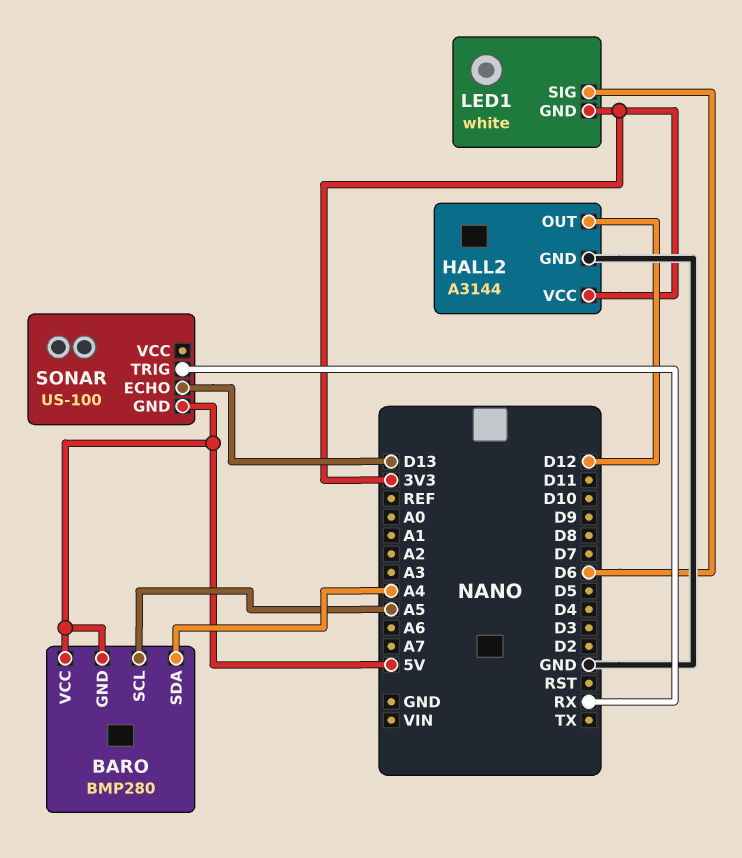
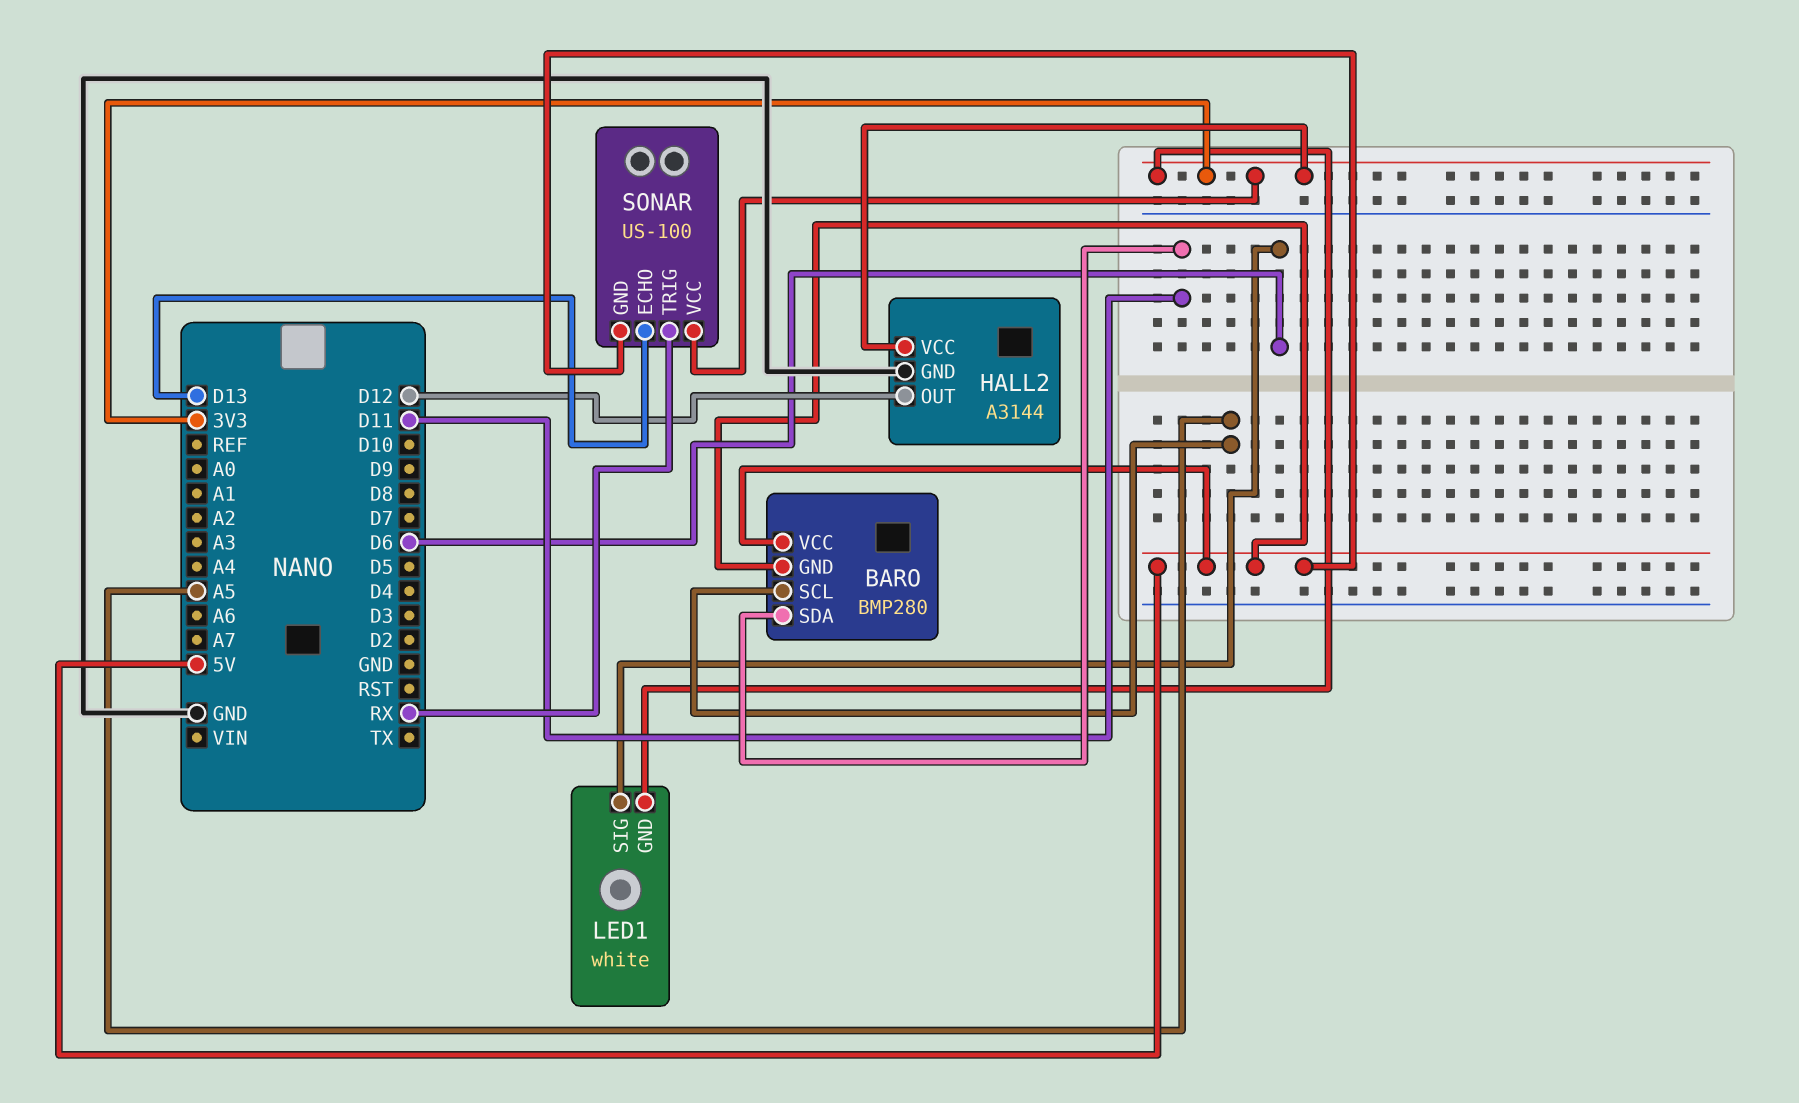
BARO pin SDA: A4 -> D11
SONAR pin VCC: none -> 3V3

